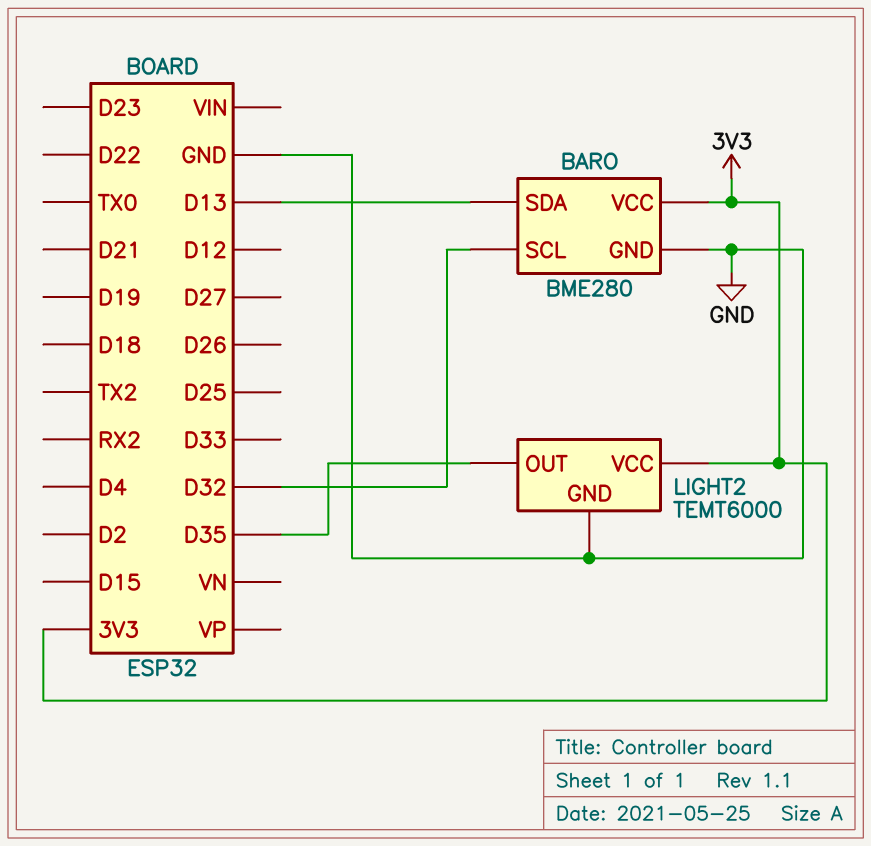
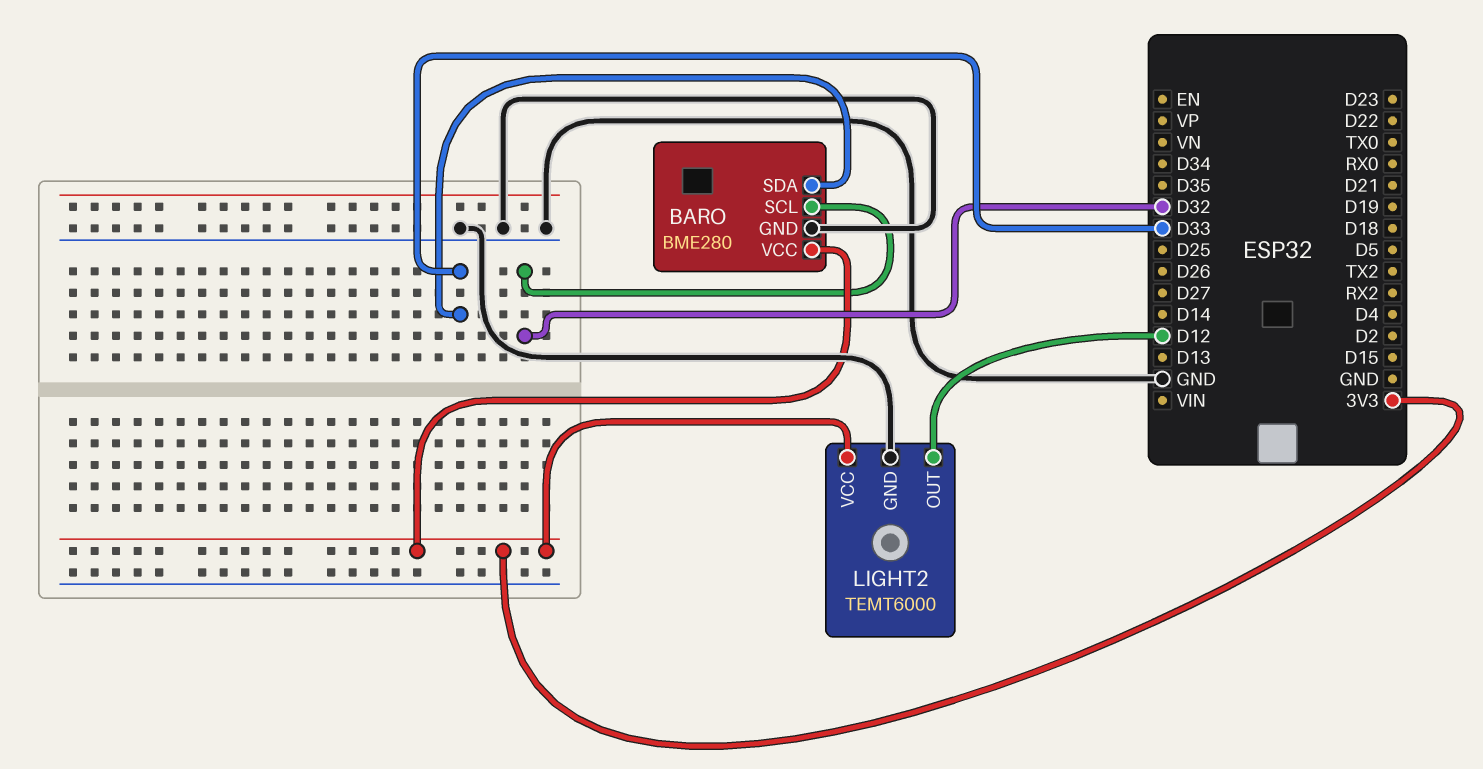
BARO pin SDA: D13 -> D33
LIGHT2 pin OUT: D35 -> D12

